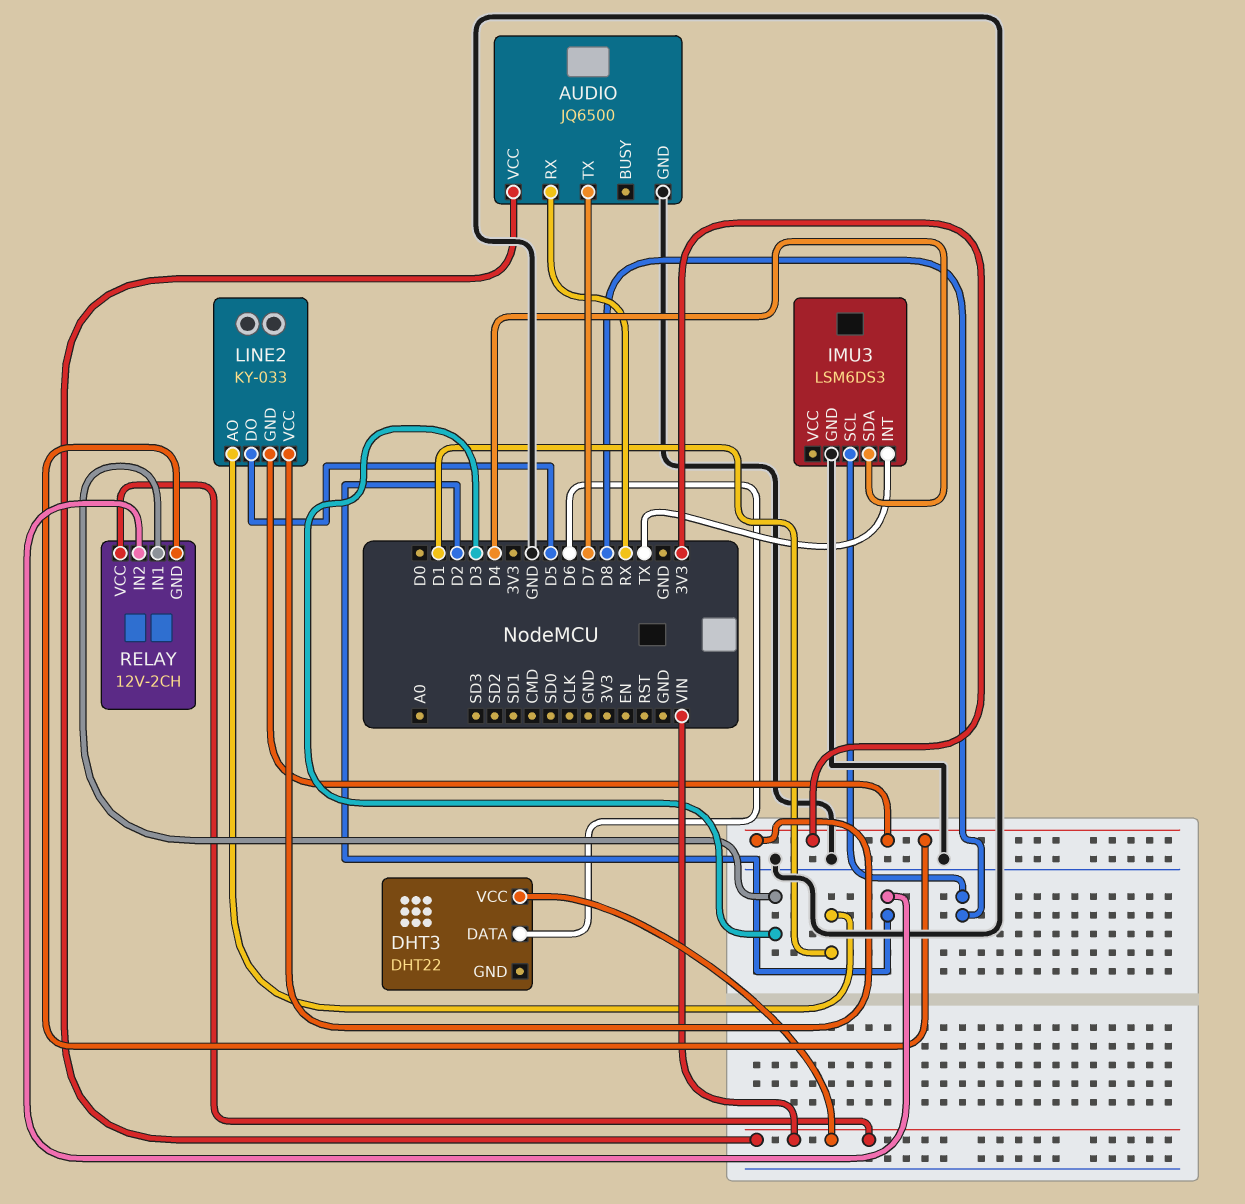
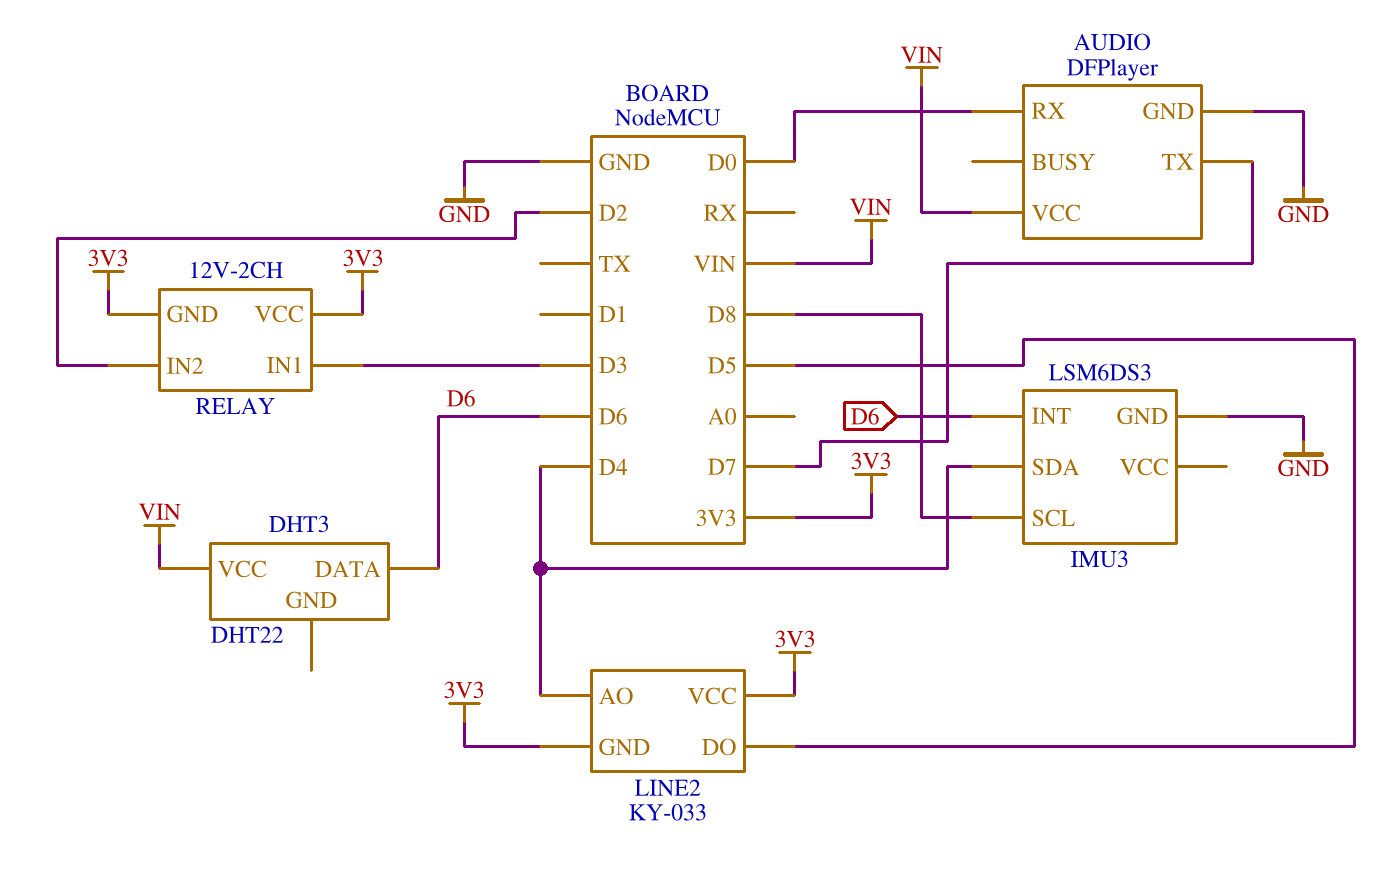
AUDIO: JQ6500 -> DFPlayer
AUDIO pin RX: RX -> D0
IMU3 pin INT: TX -> D6
LINE2 pin AO: D1 -> D4
RELAY pin VCC: VIN -> 3V3

